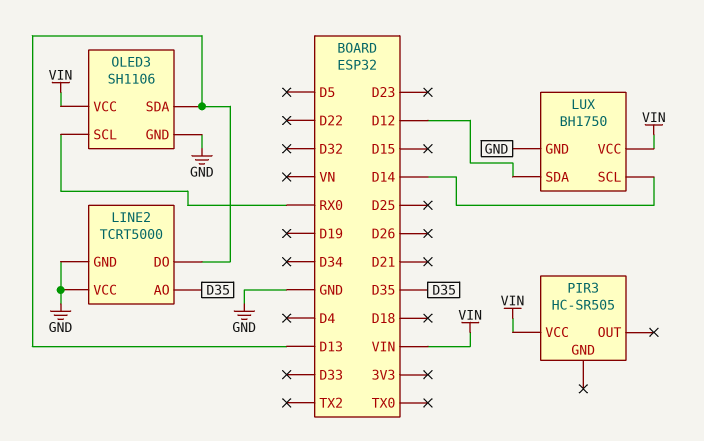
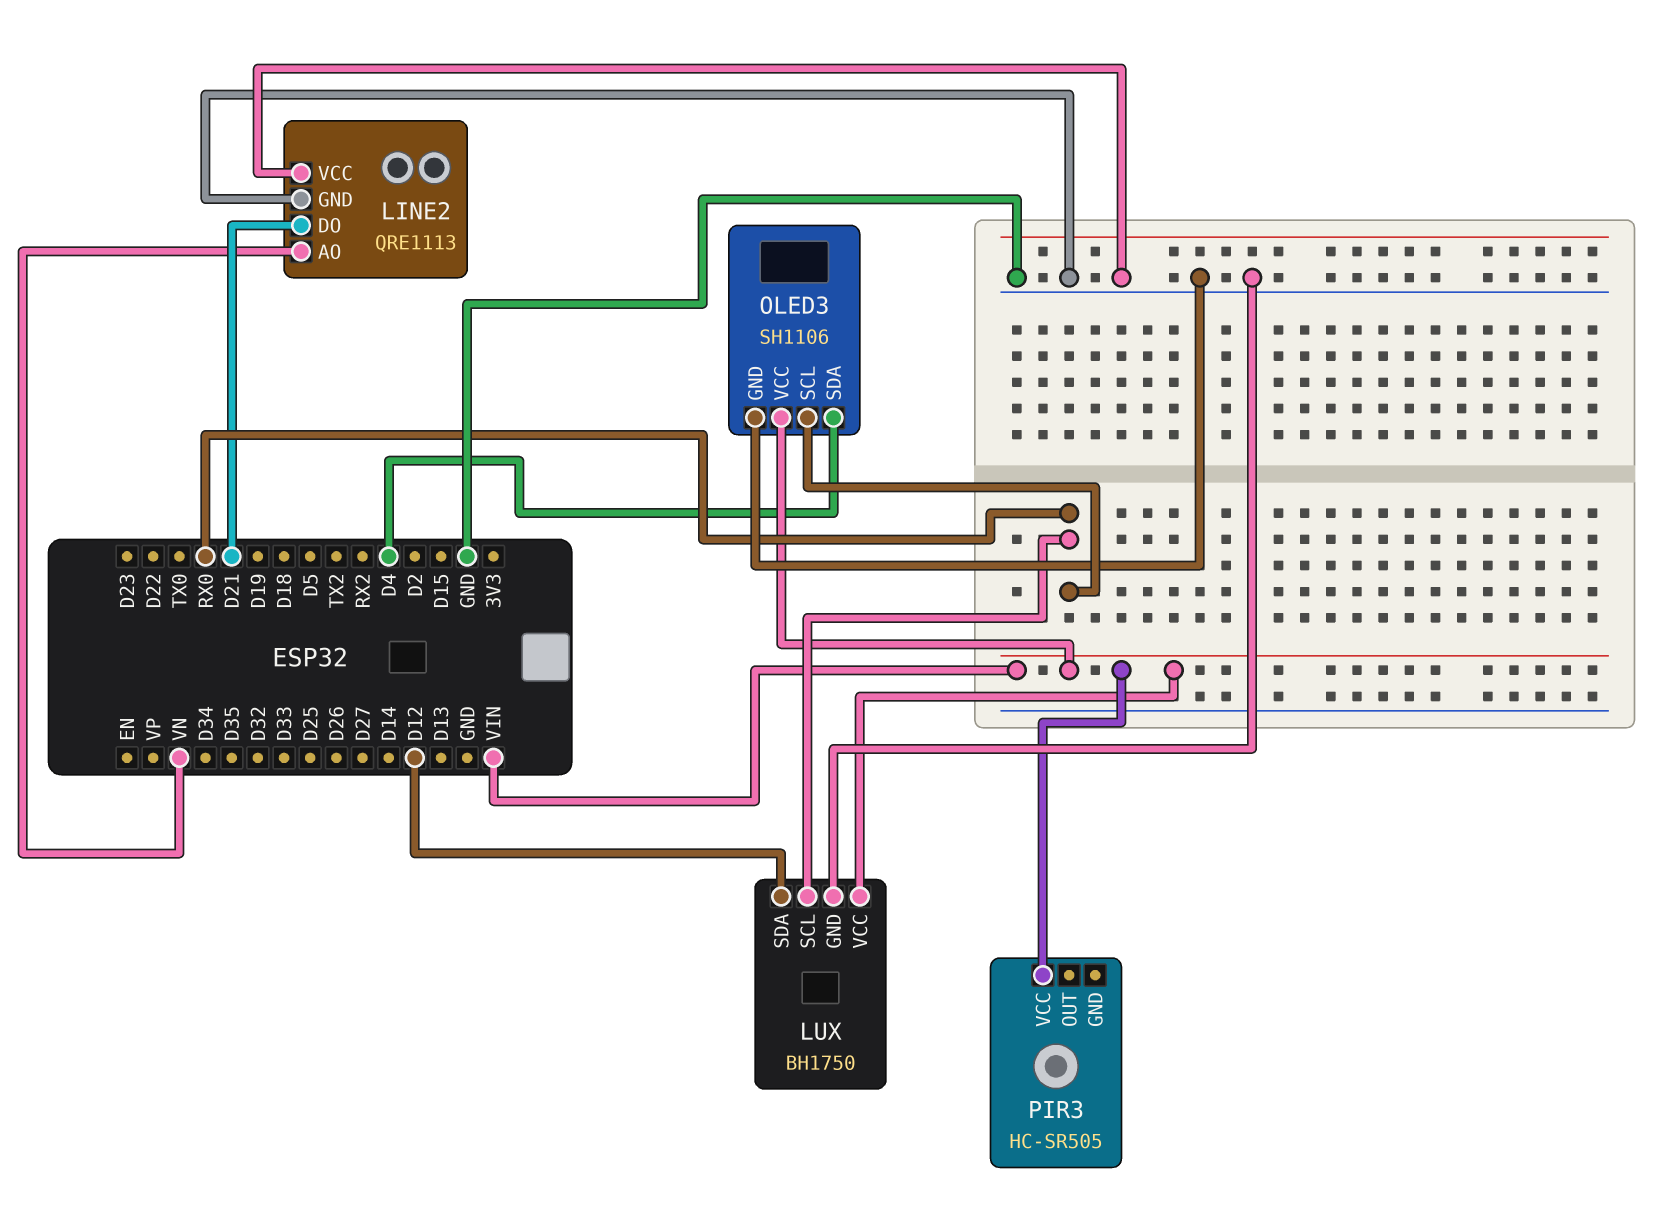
LINE2: TCRT5000 -> QRE1113
LINE2 pin AO: D35 -> VN
LINE2 pin DO: D13 -> D21
LUX pin SCL: D14 -> RX0
OLED3 pin SDA: D13 -> D4

